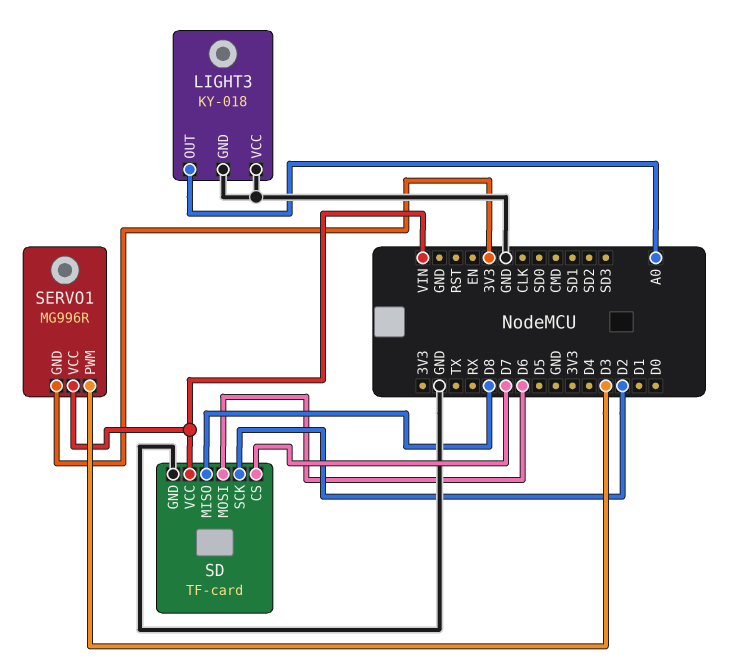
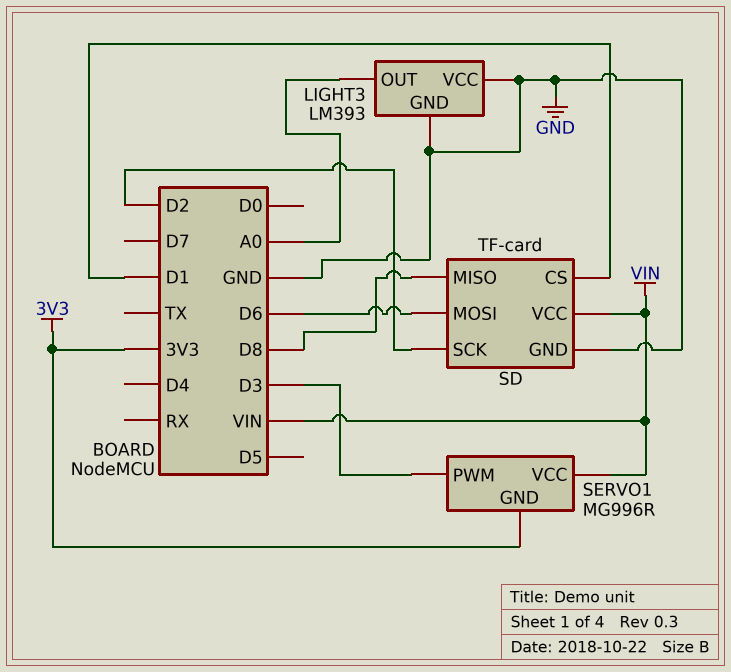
LIGHT3: KY-018 -> LM393
SD pin CS: D7 -> D1

